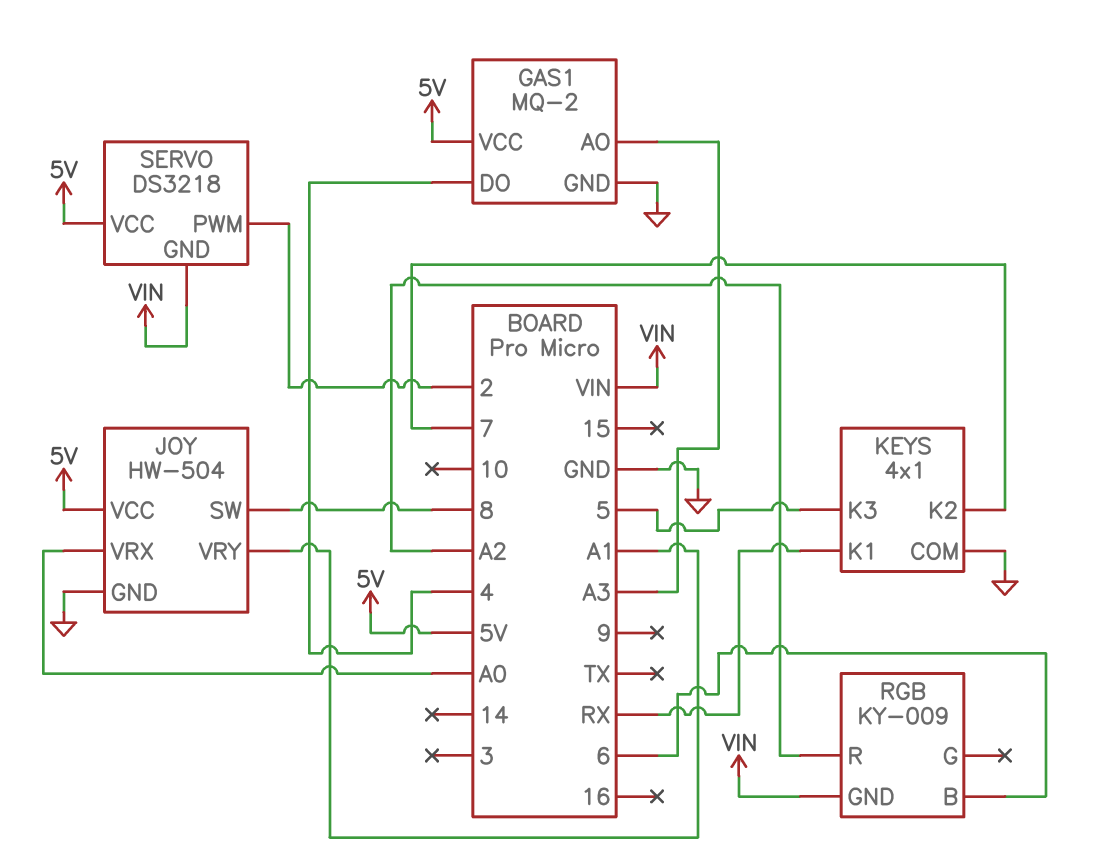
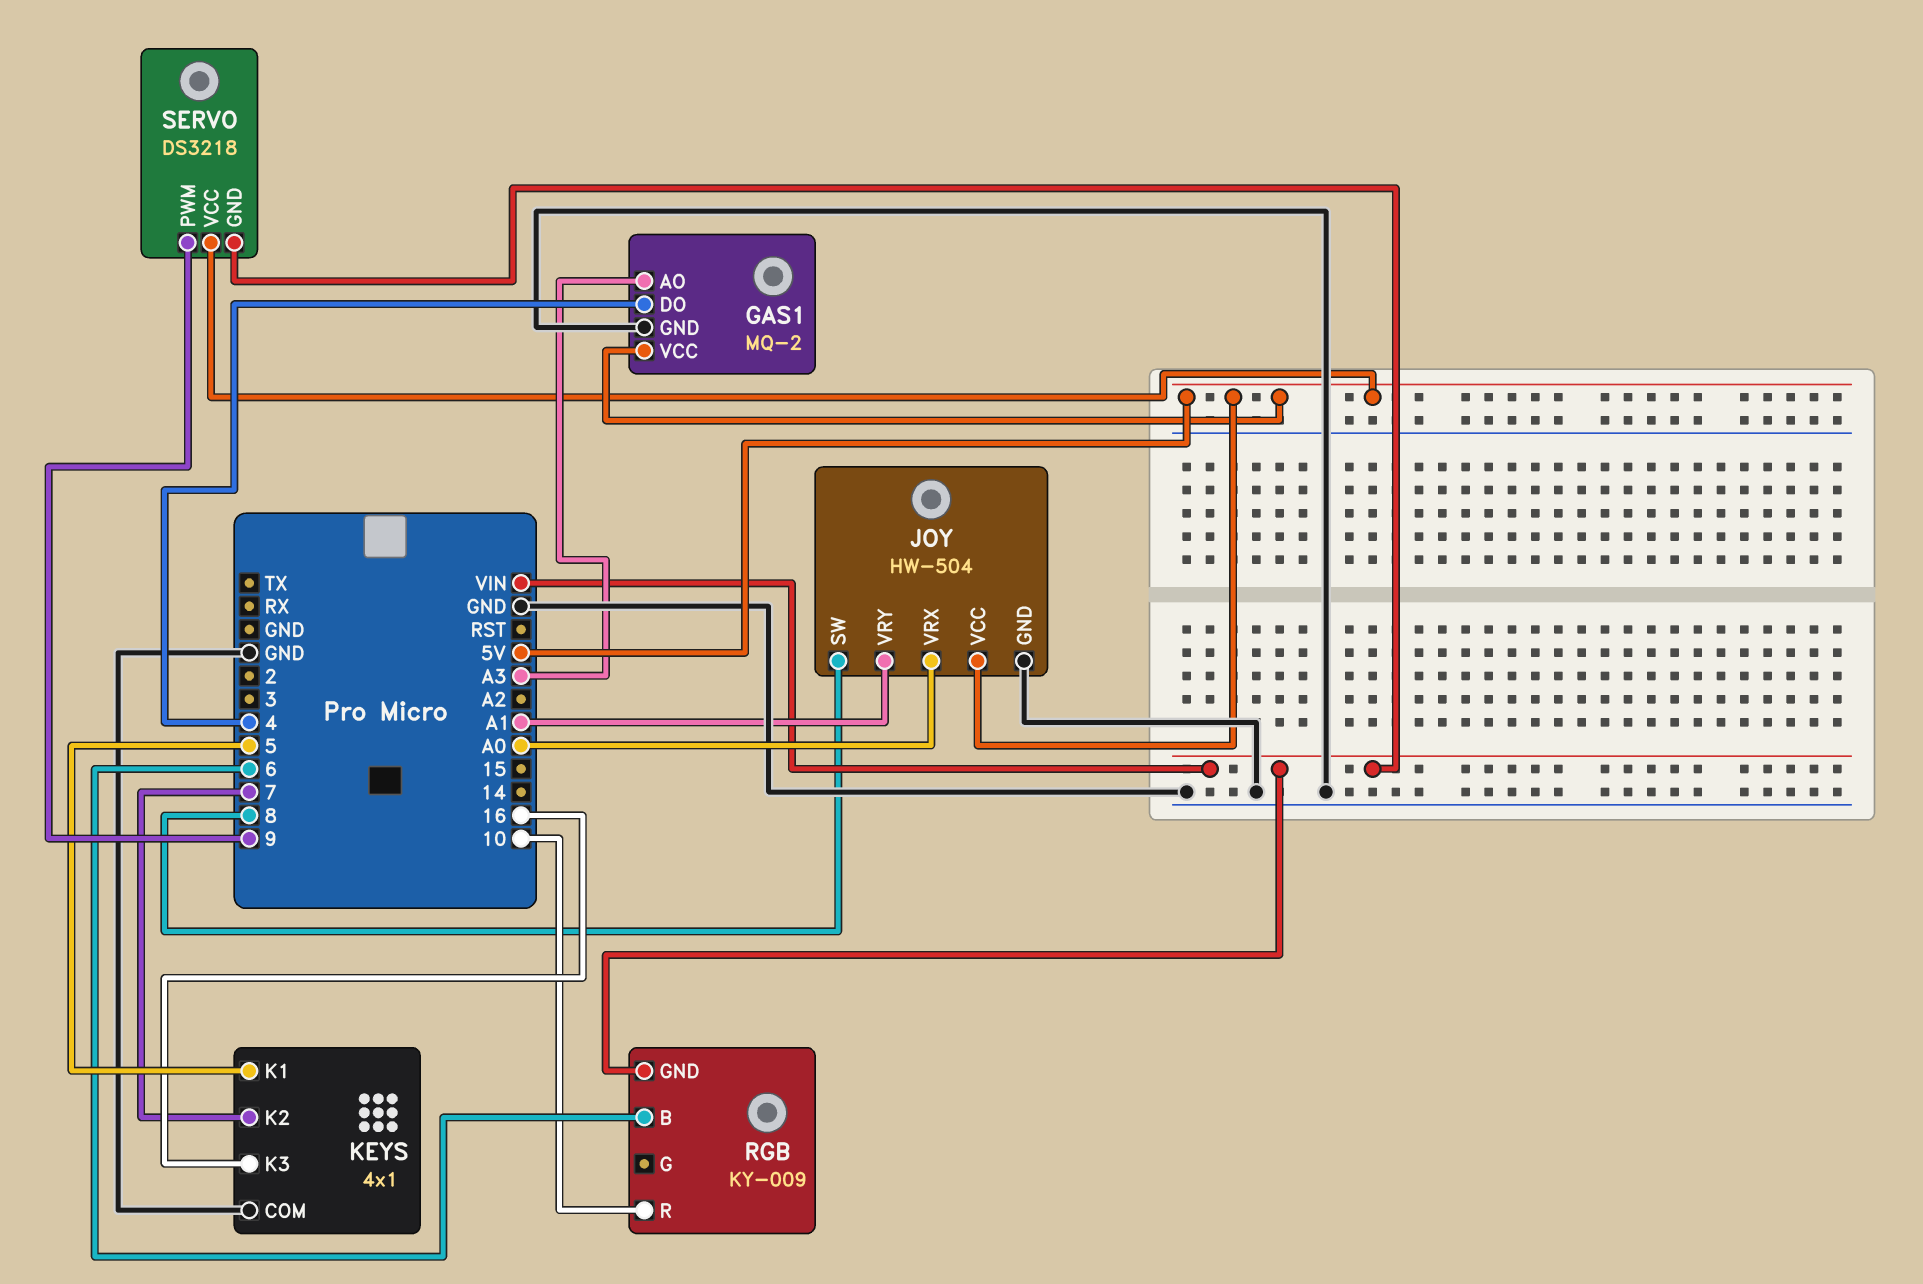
KEYS pin K1: RX -> 5
KEYS pin K3: 5 -> 16
RGB pin R: A2 -> 10
SERVO pin PWM: 2 -> 9

